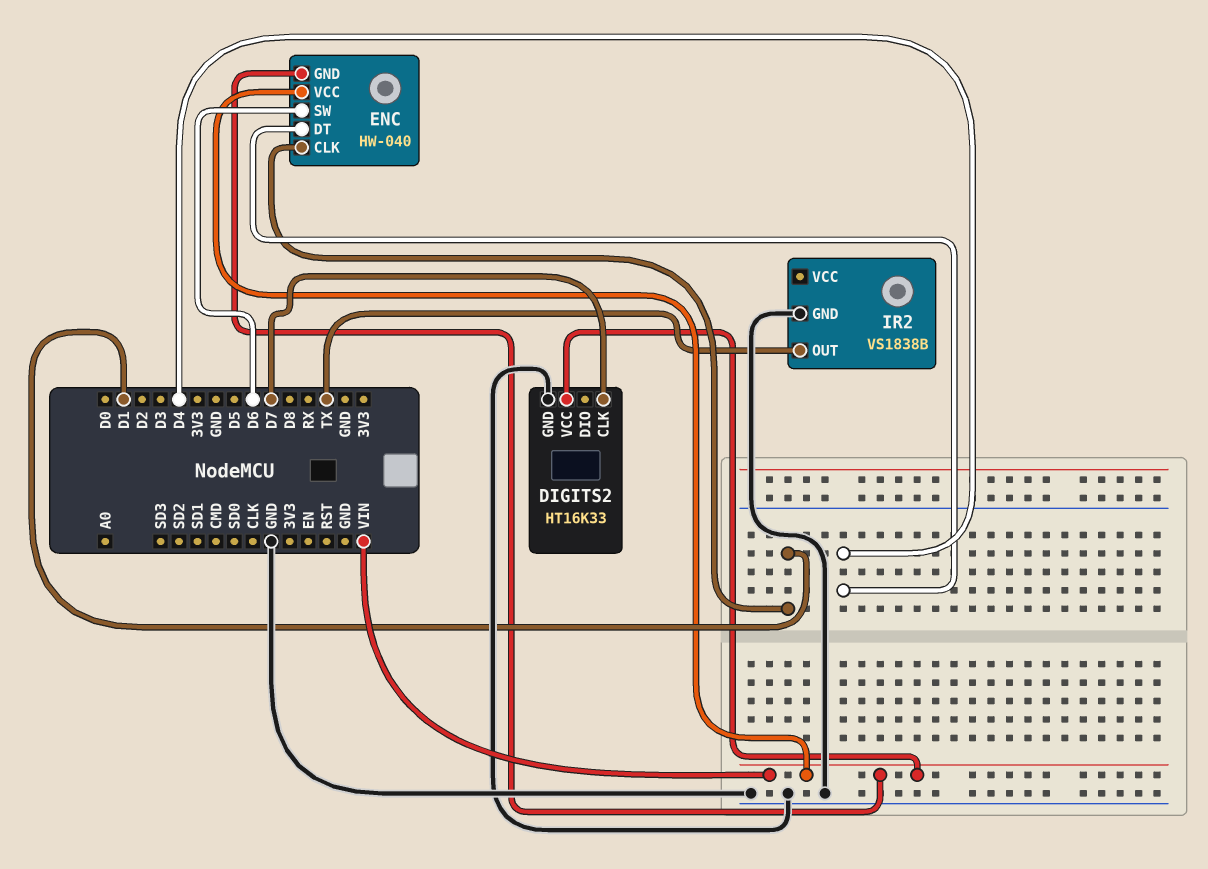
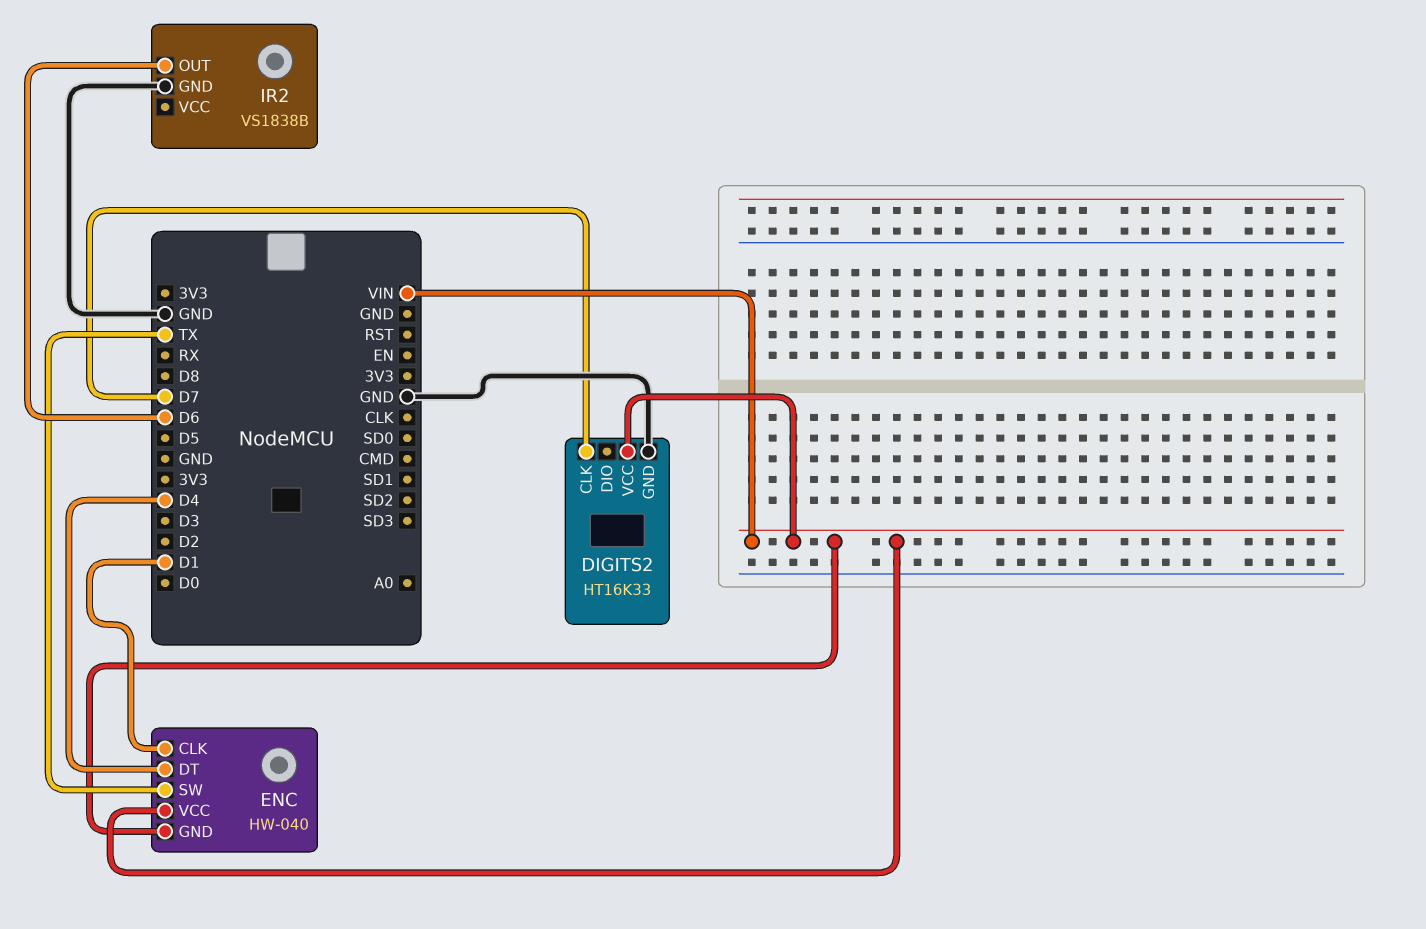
ENC pin SW: D6 -> TX
IR2 pin OUT: TX -> D6

